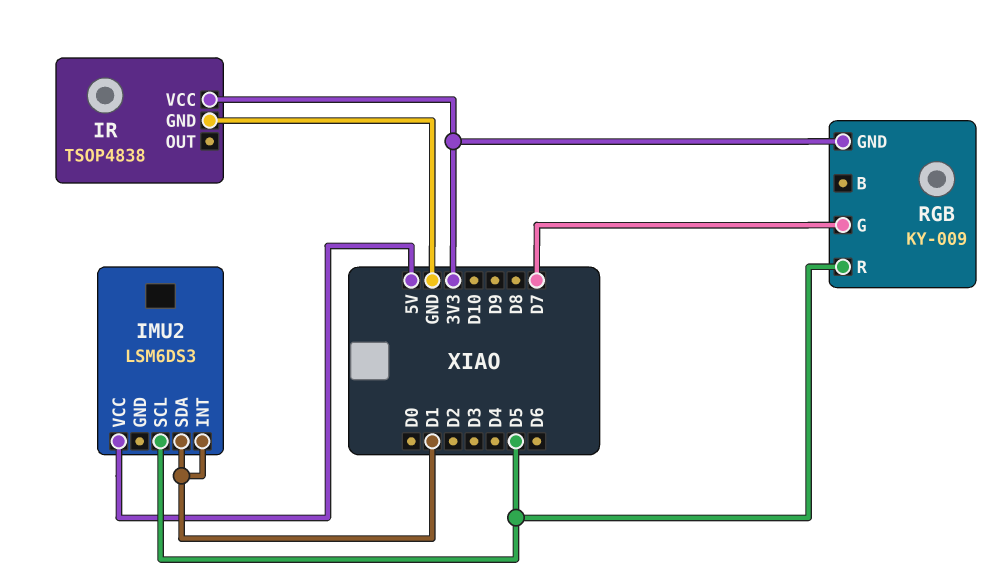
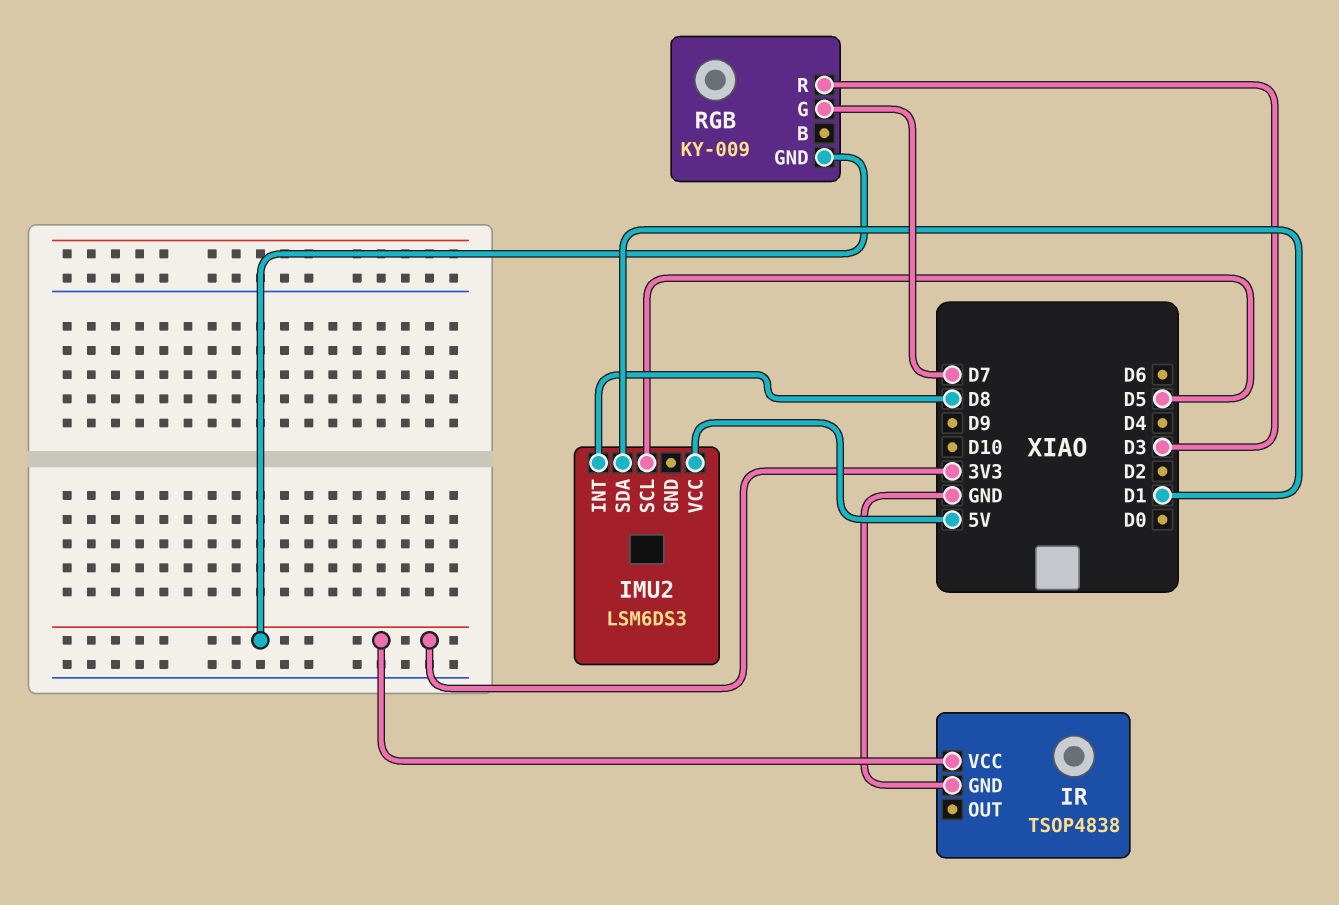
IMU2 pin INT: D1 -> D8
RGB pin R: D5 -> D3

